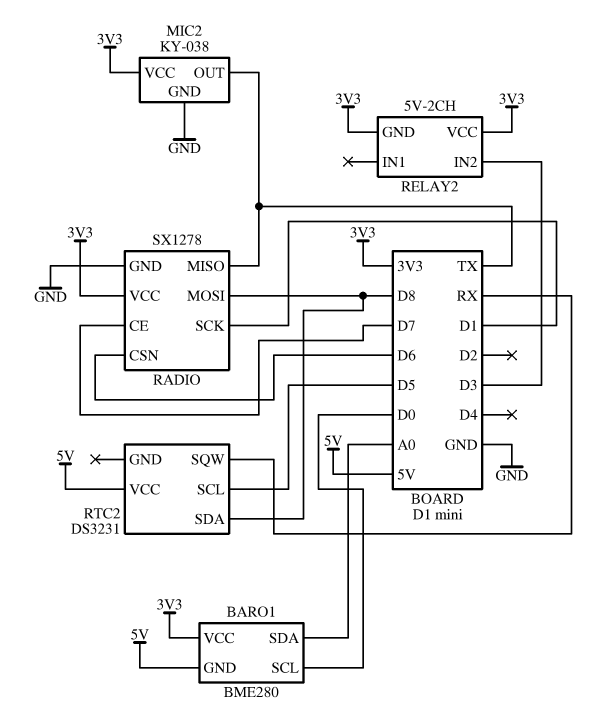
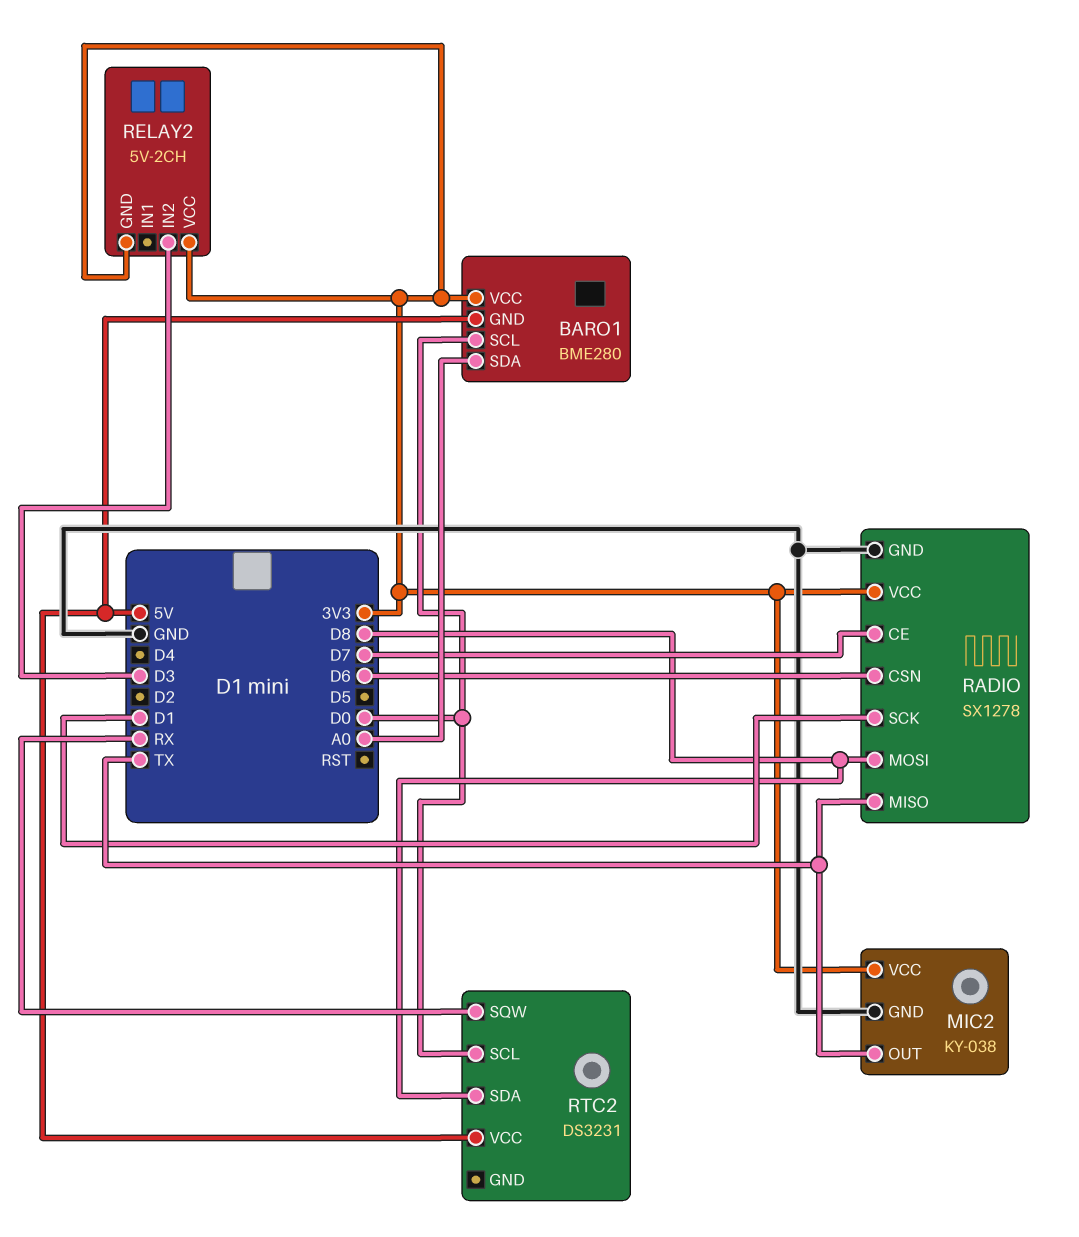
RTC2 pin SCL: D5 -> D0

